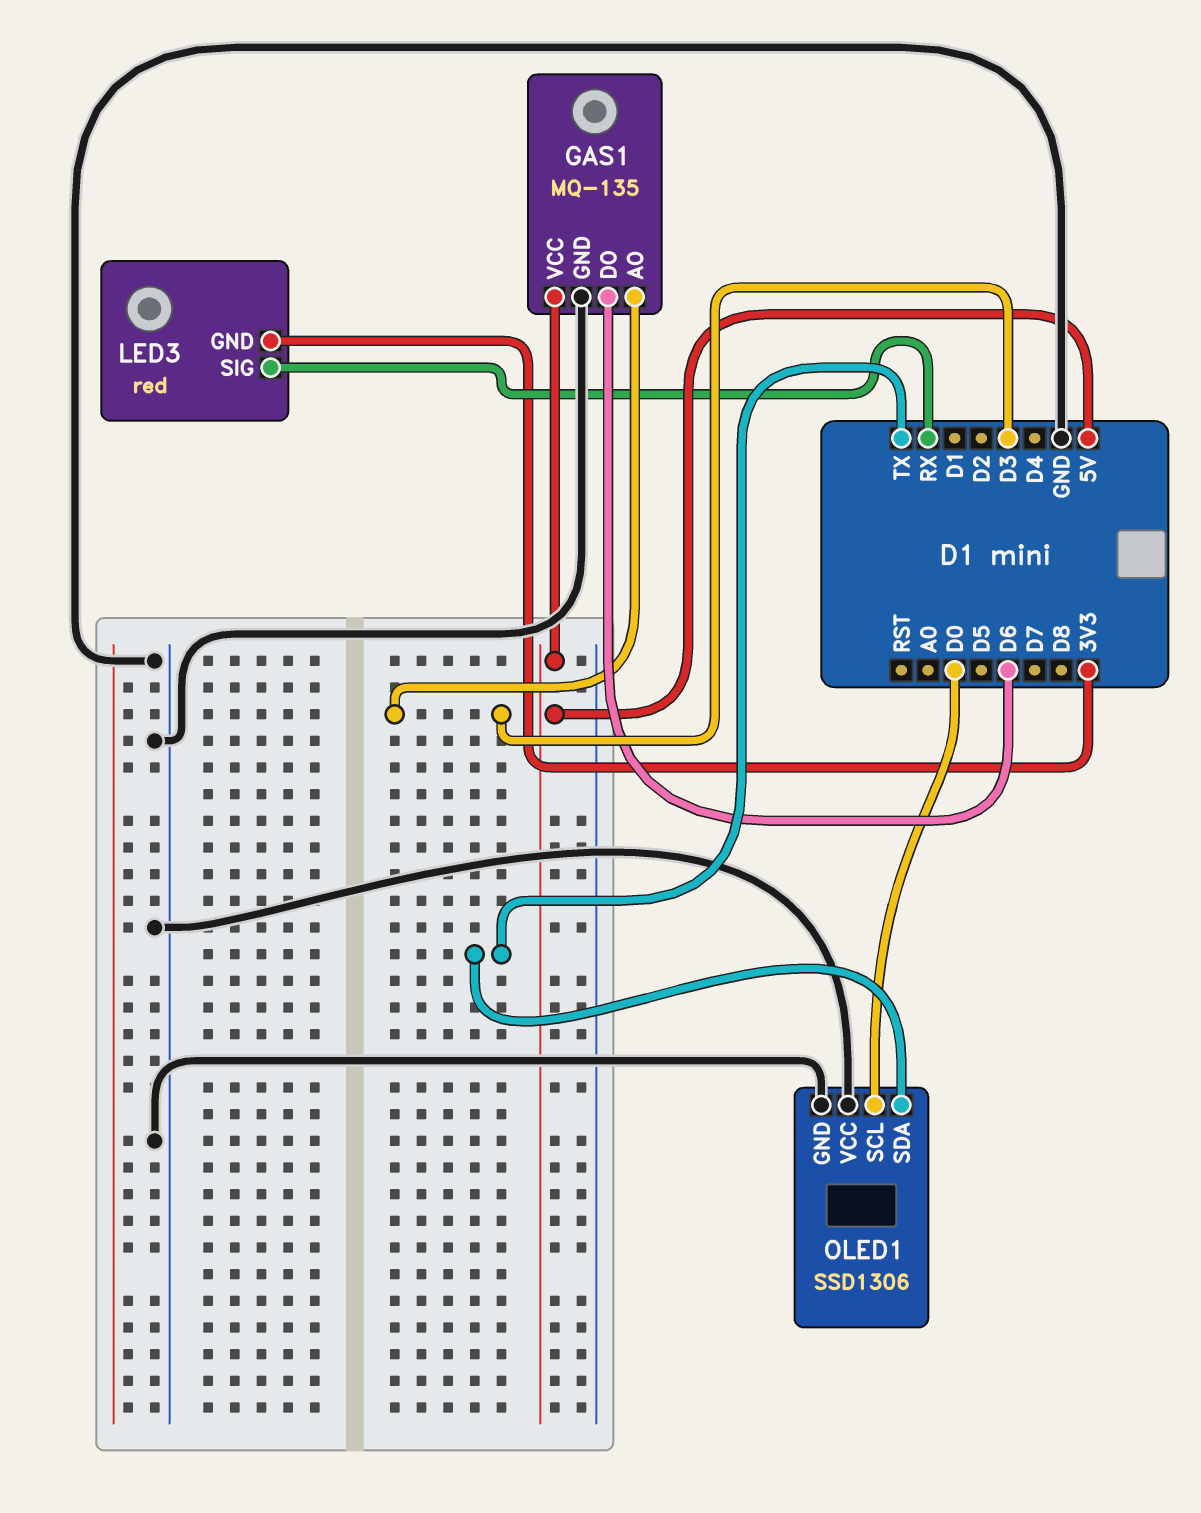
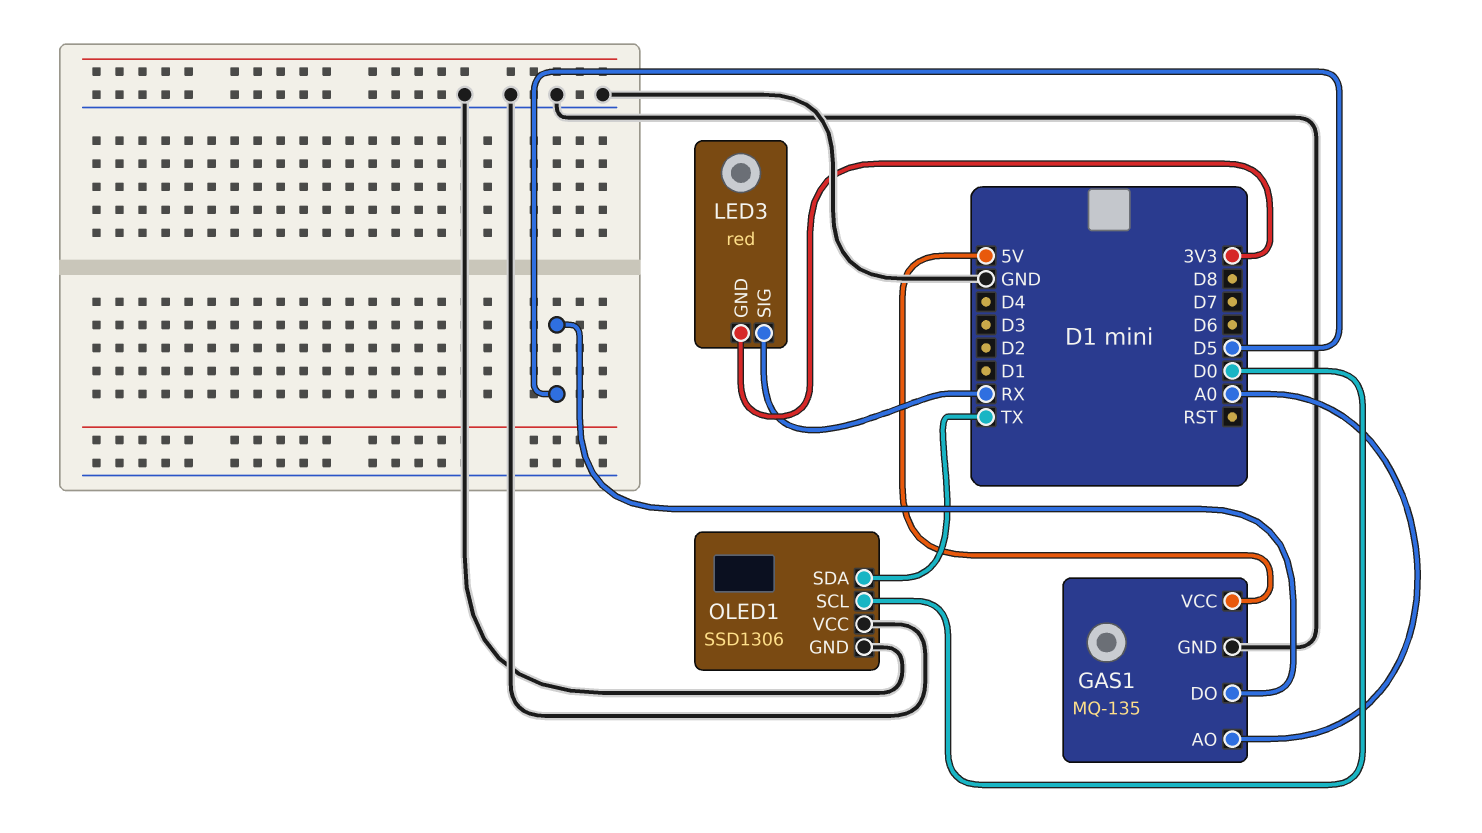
GAS1 pin AO: D3 -> A0
GAS1 pin DO: D6 -> D5

